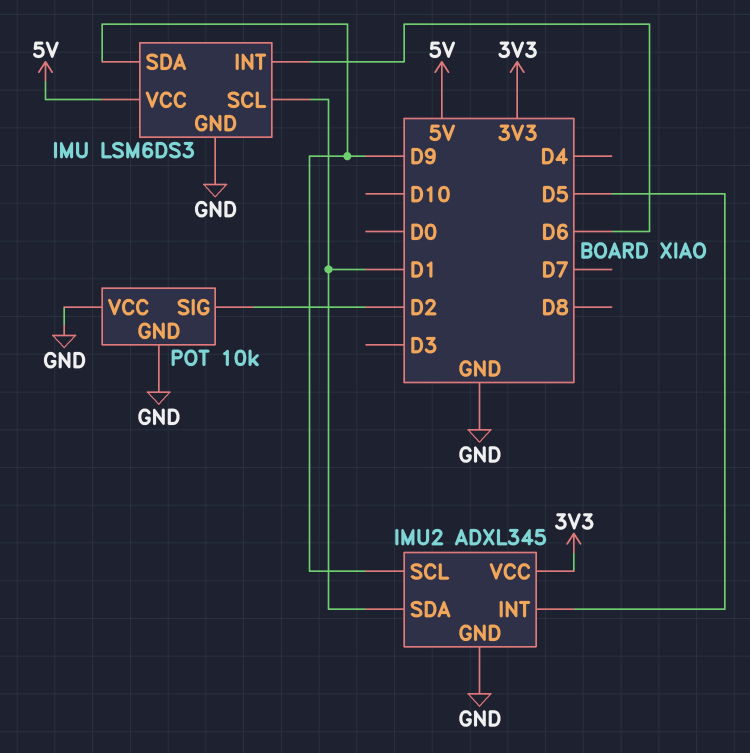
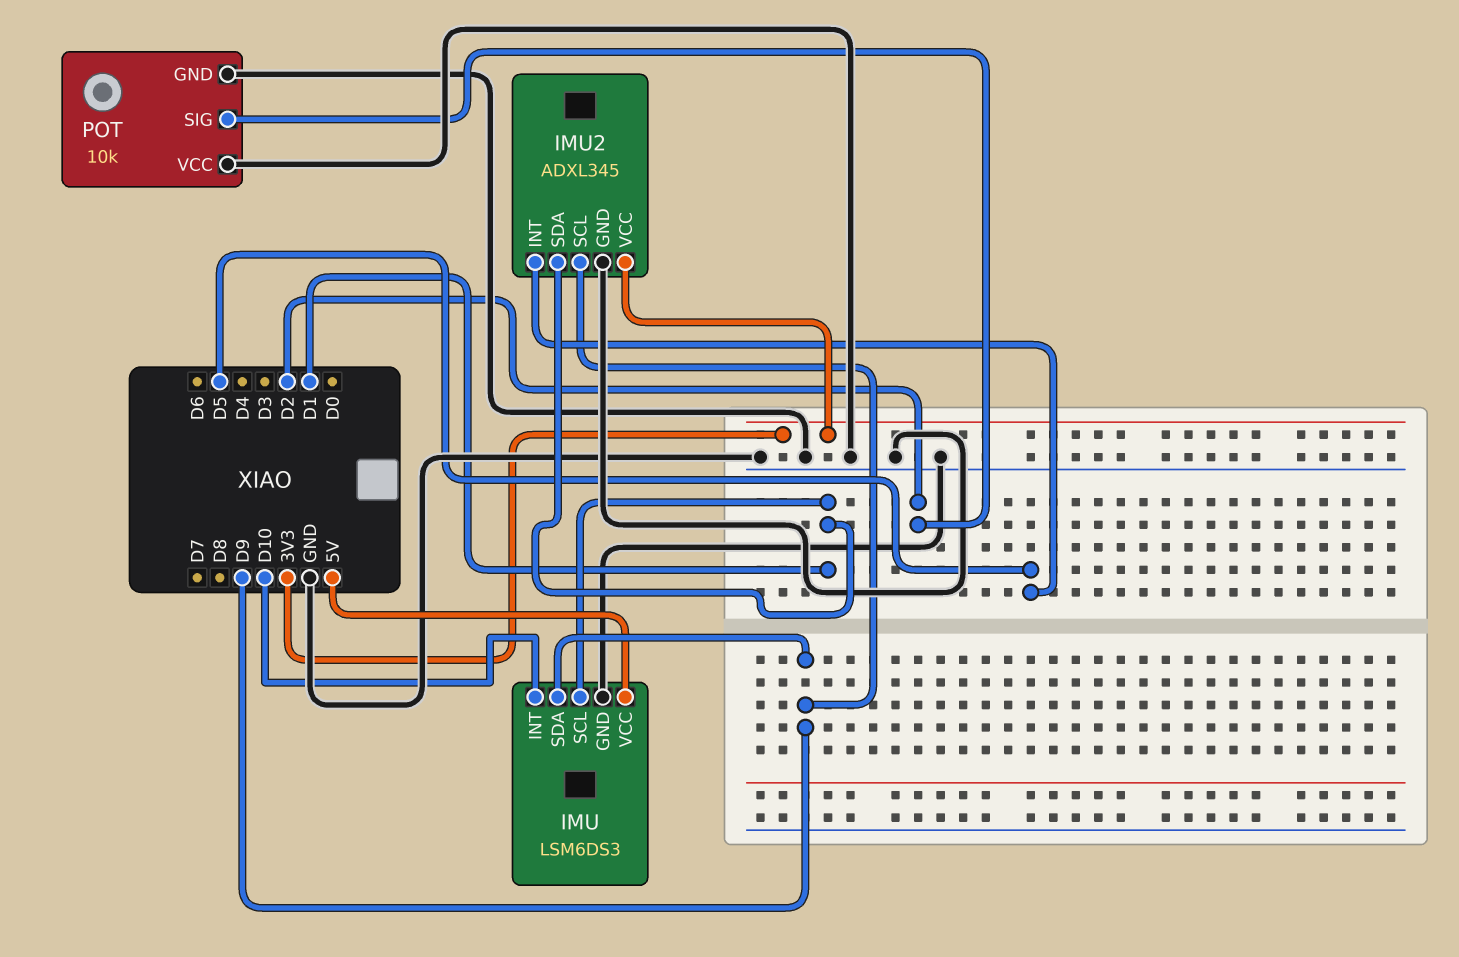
IMU pin INT: D6 -> D10

